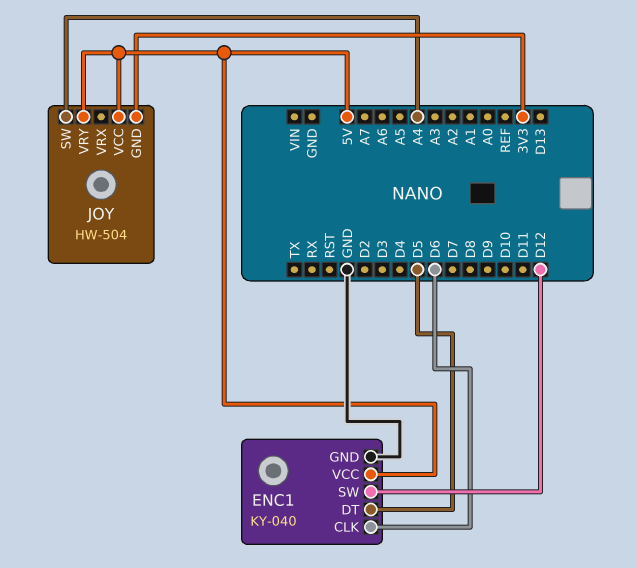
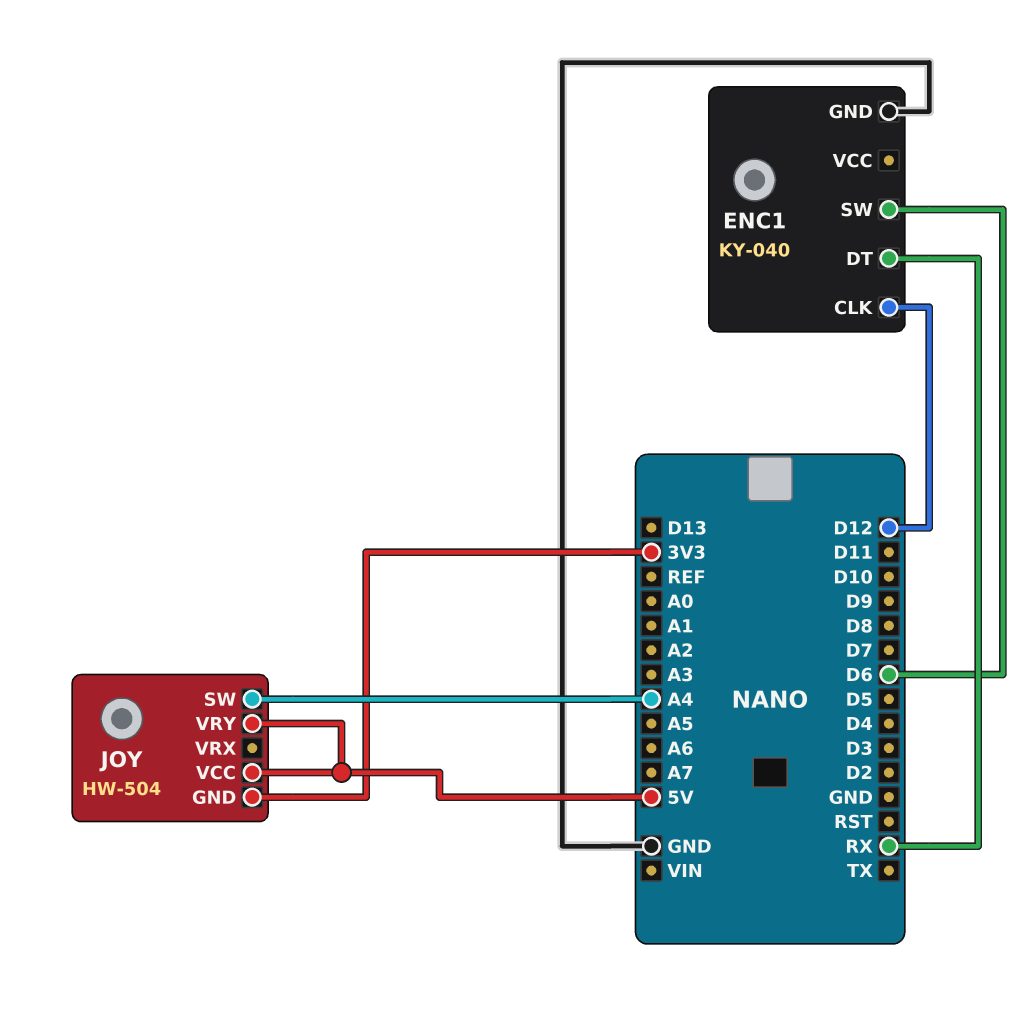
ENC1 pin CLK: D6 -> D12
ENC1 pin DT: D5 -> RX
ENC1 pin SW: D12 -> D6
ENC1 pin VCC: 5V -> none

